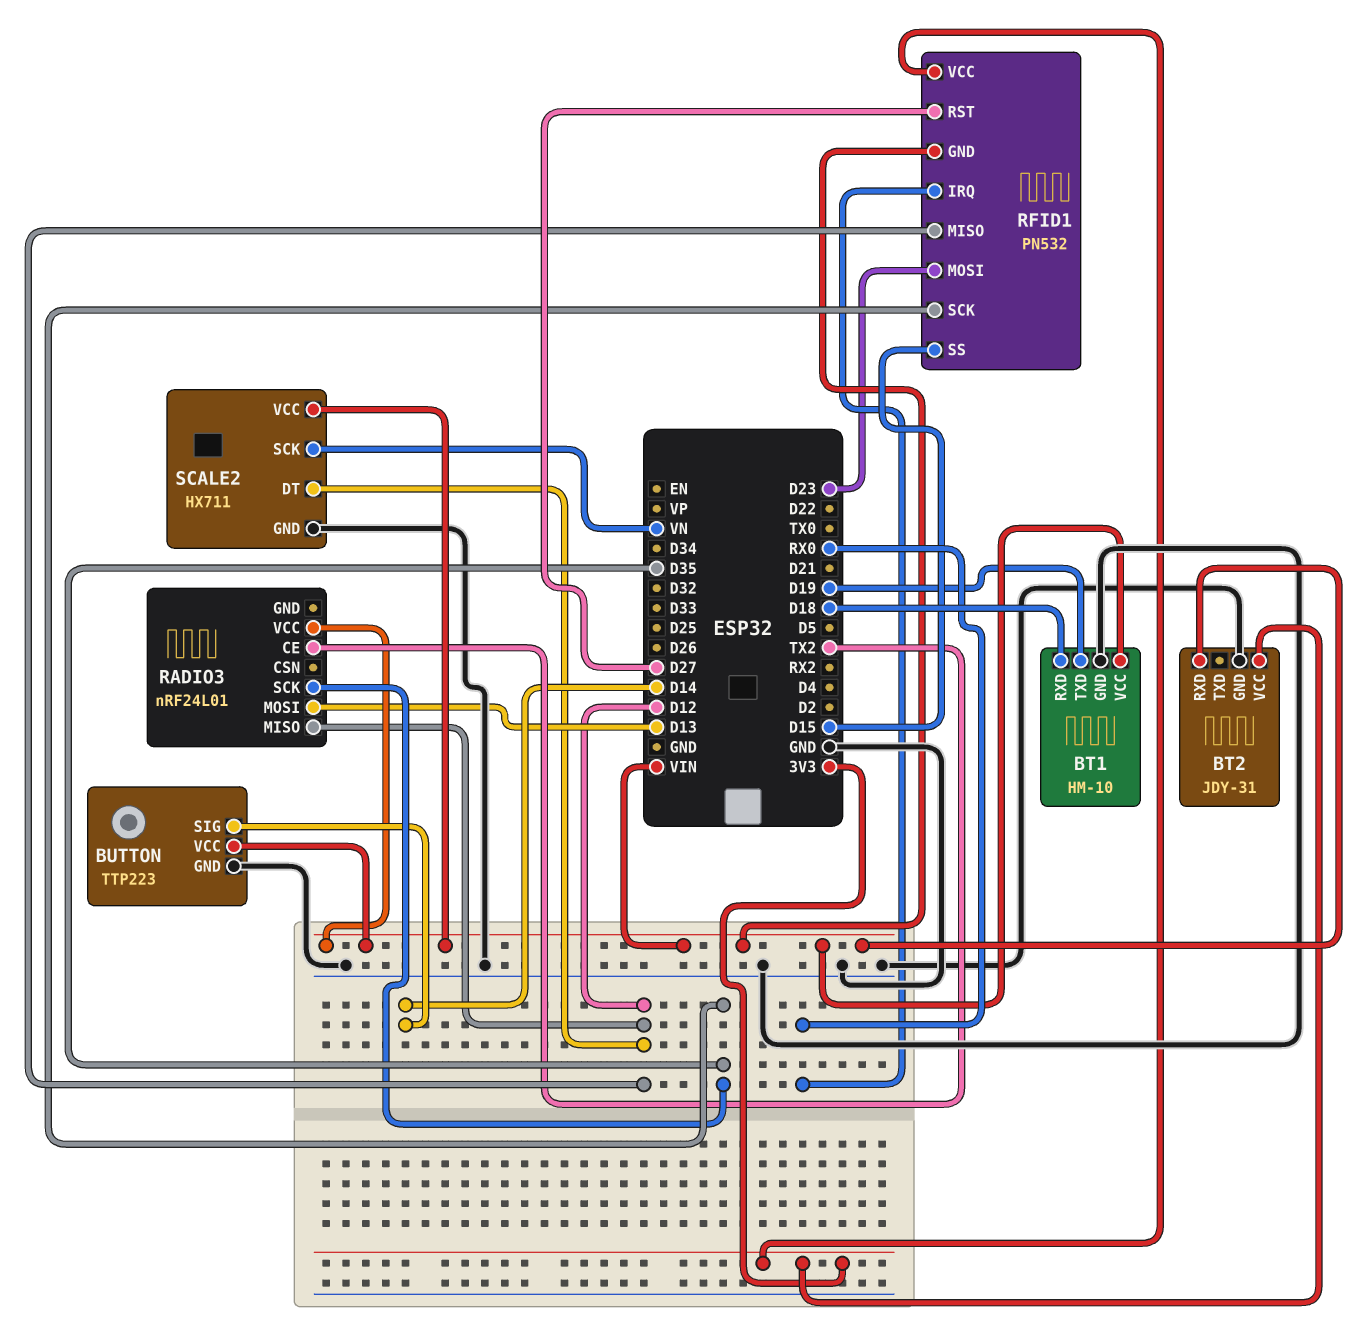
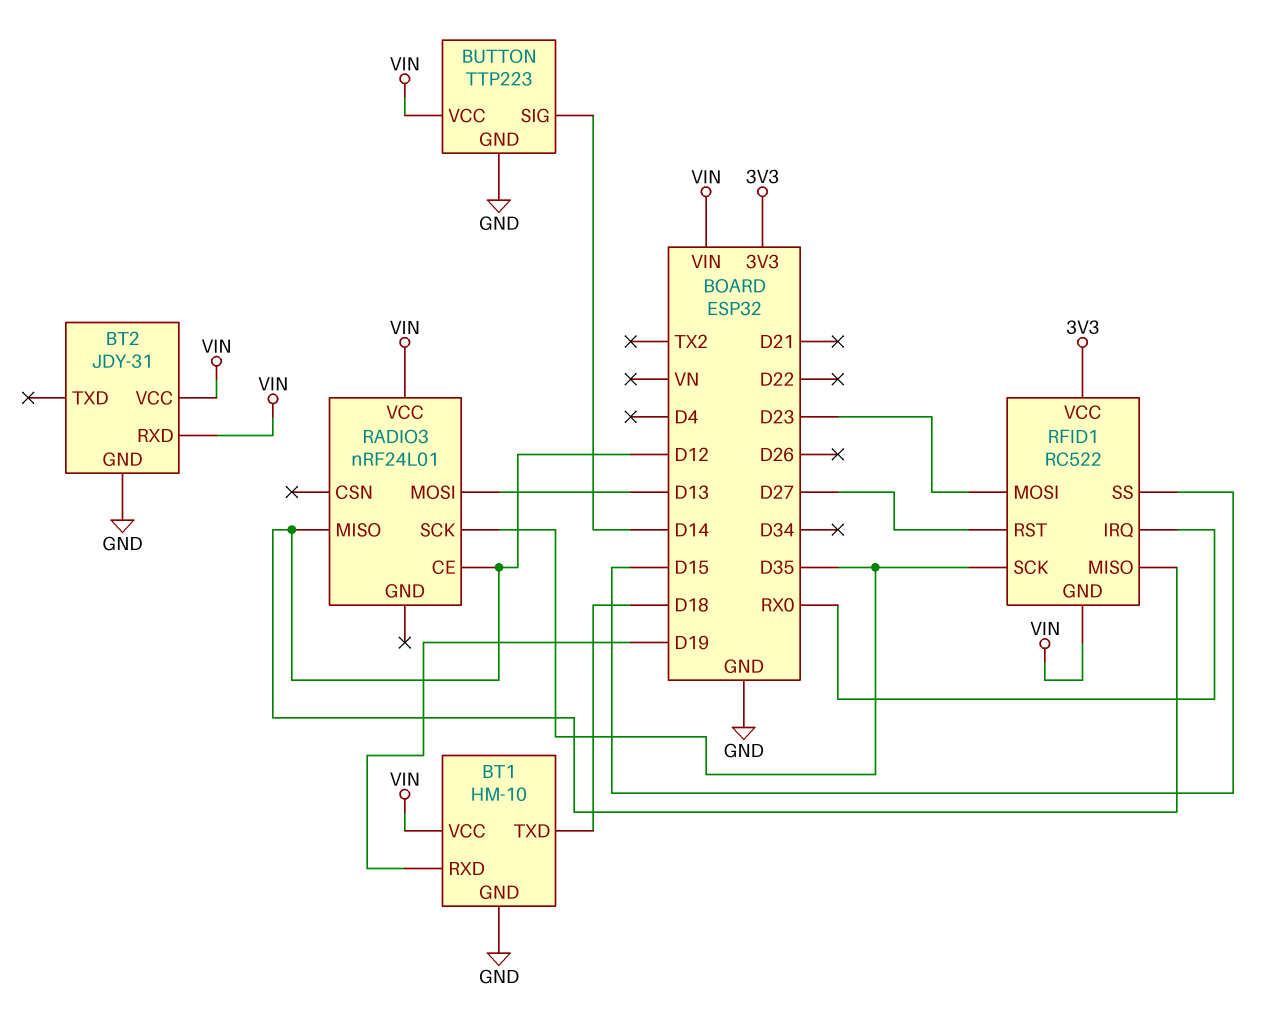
BT1 pin RXD: D18 -> D19
BT1 pin TXD: D19 -> D18
BT2 pin VCC: 3V3 -> VIN
RADIO3 pin CE: TX2 -> D12
RFID1: PN532 -> RC522
SCALE2: HX711 -> none
SCALE2 pin DT: D12 -> none
SCALE2 pin GND: GND -> none
SCALE2 pin SCK: VN -> none
SCALE2 pin VCC: VIN -> none

